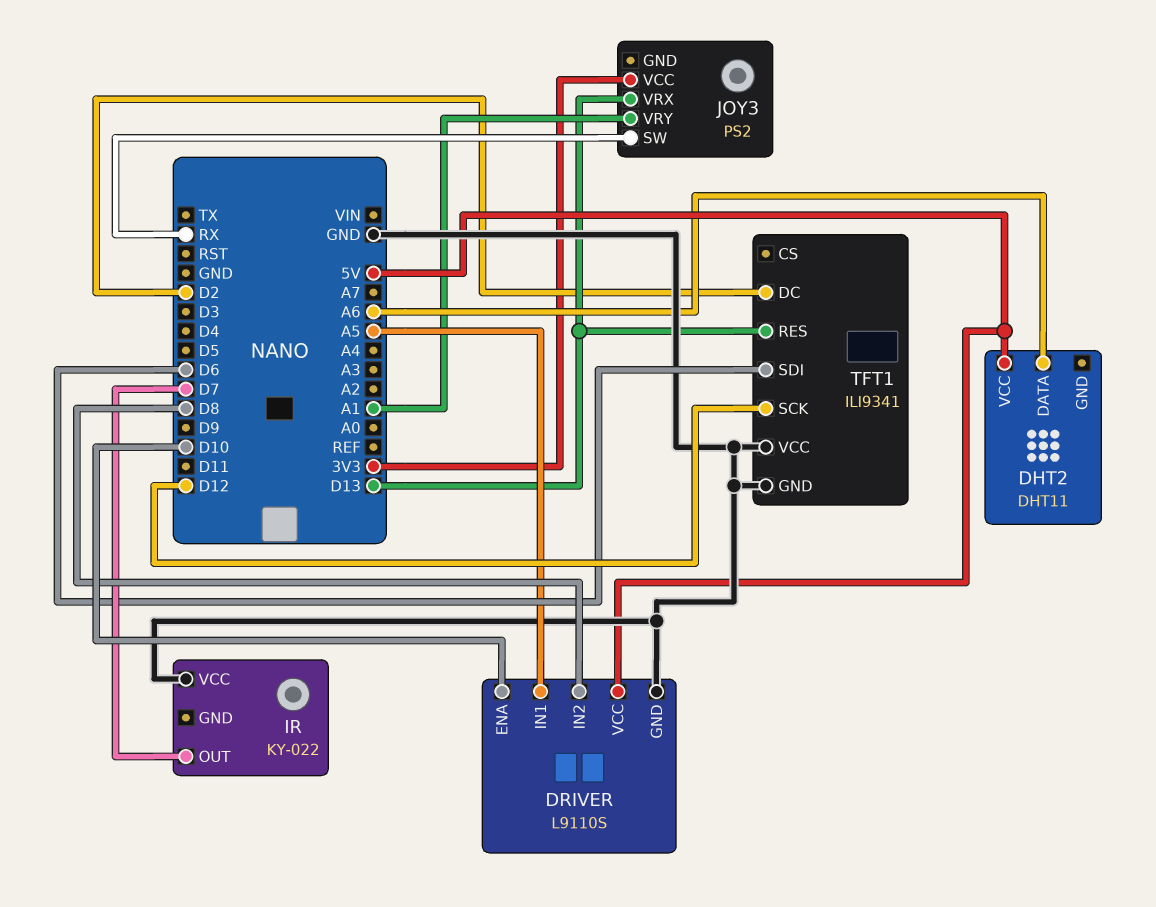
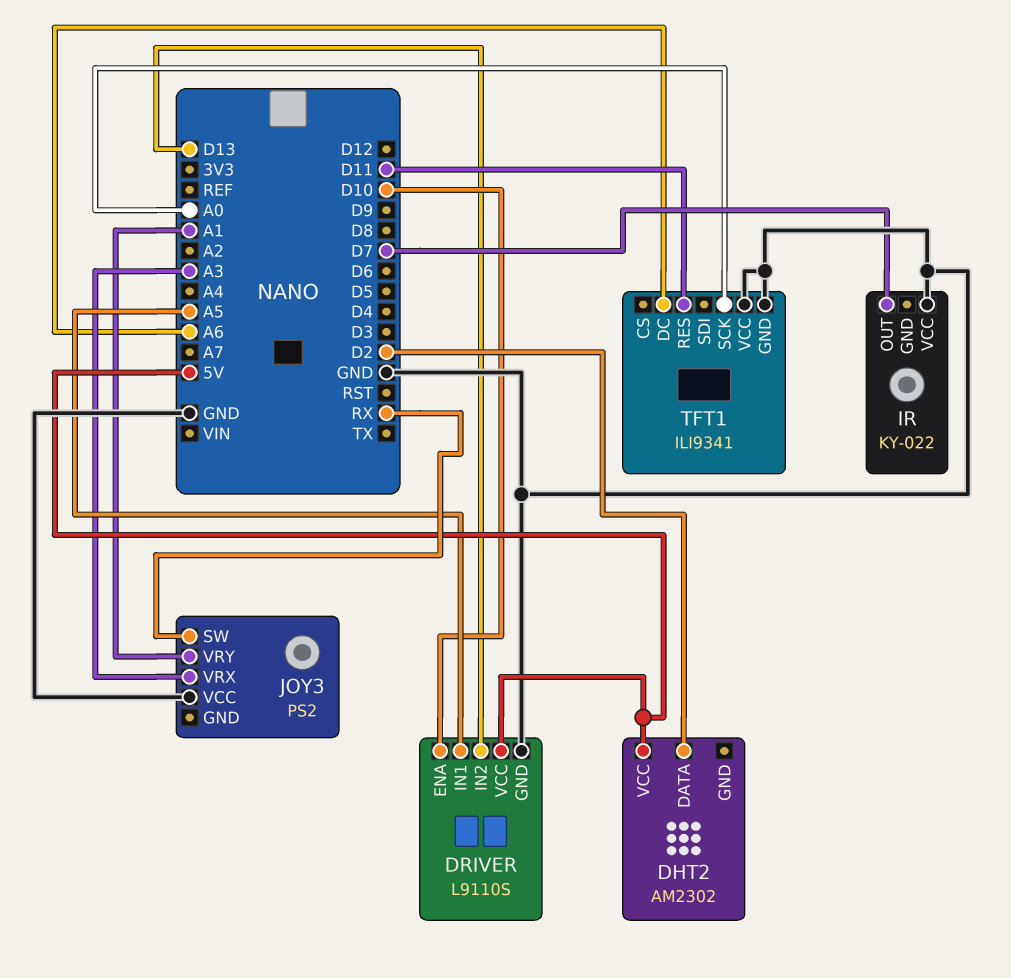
DHT2: DHT11 -> AM2302
DHT2 pin DATA: A6 -> D2
DRIVER pin IN2: D8 -> D13
JOY3 pin VCC: 3V3 -> GND
JOY3 pin VRX: D13 -> A3
TFT1 pin DC: D2 -> A6
TFT1 pin RES: D13 -> D11
TFT1 pin SCK: D12 -> A0
TFT1 pin SDI: D6 -> none

